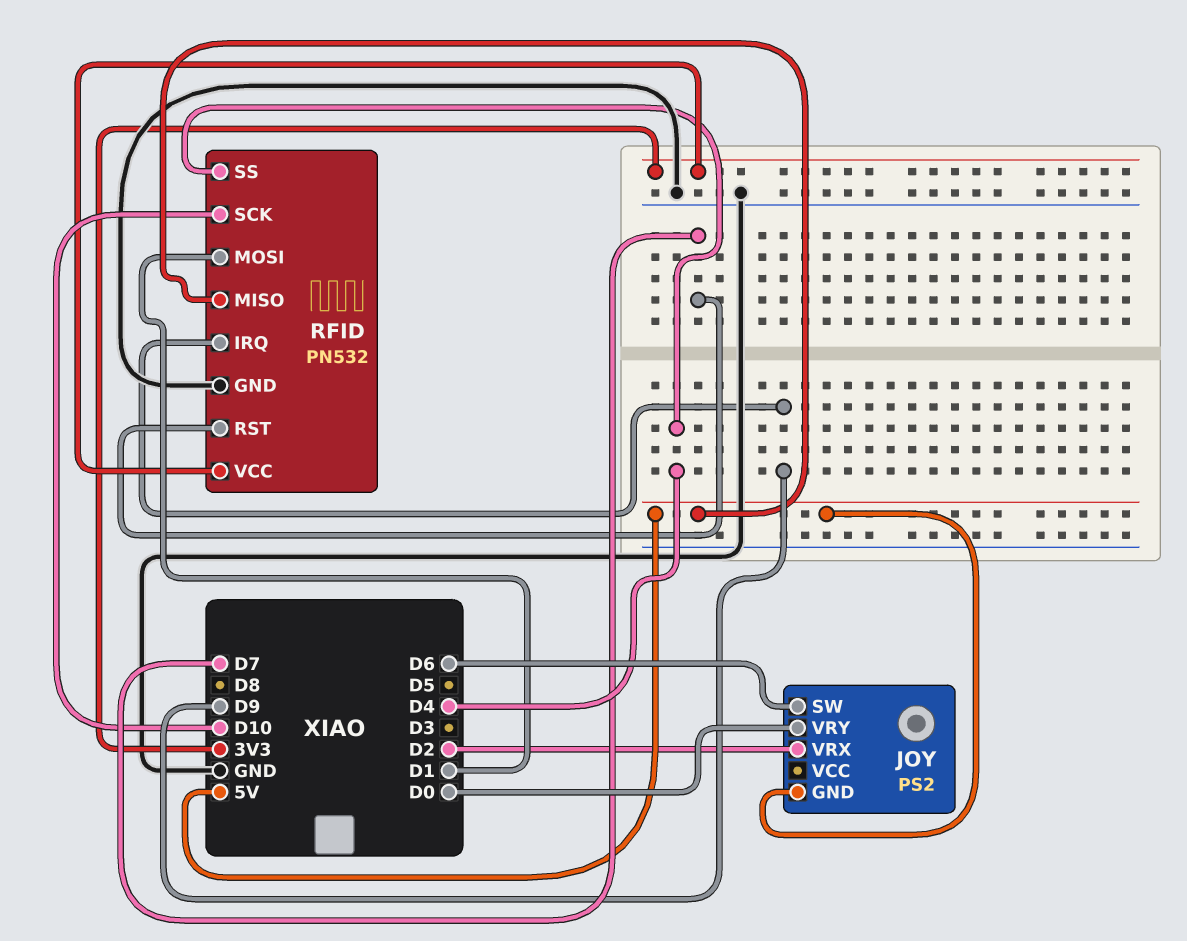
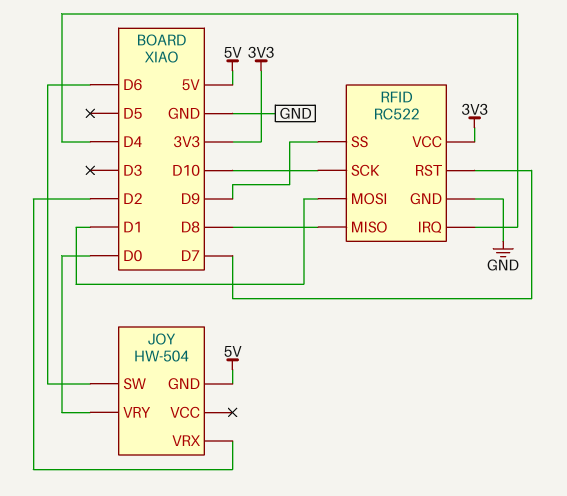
JOY: PS2 -> HW-504
RFID: PN532 -> RC522
RFID pin IRQ: D9 -> D4
RFID pin MISO: 5V -> D8
RFID pin SS: D4 -> D9

